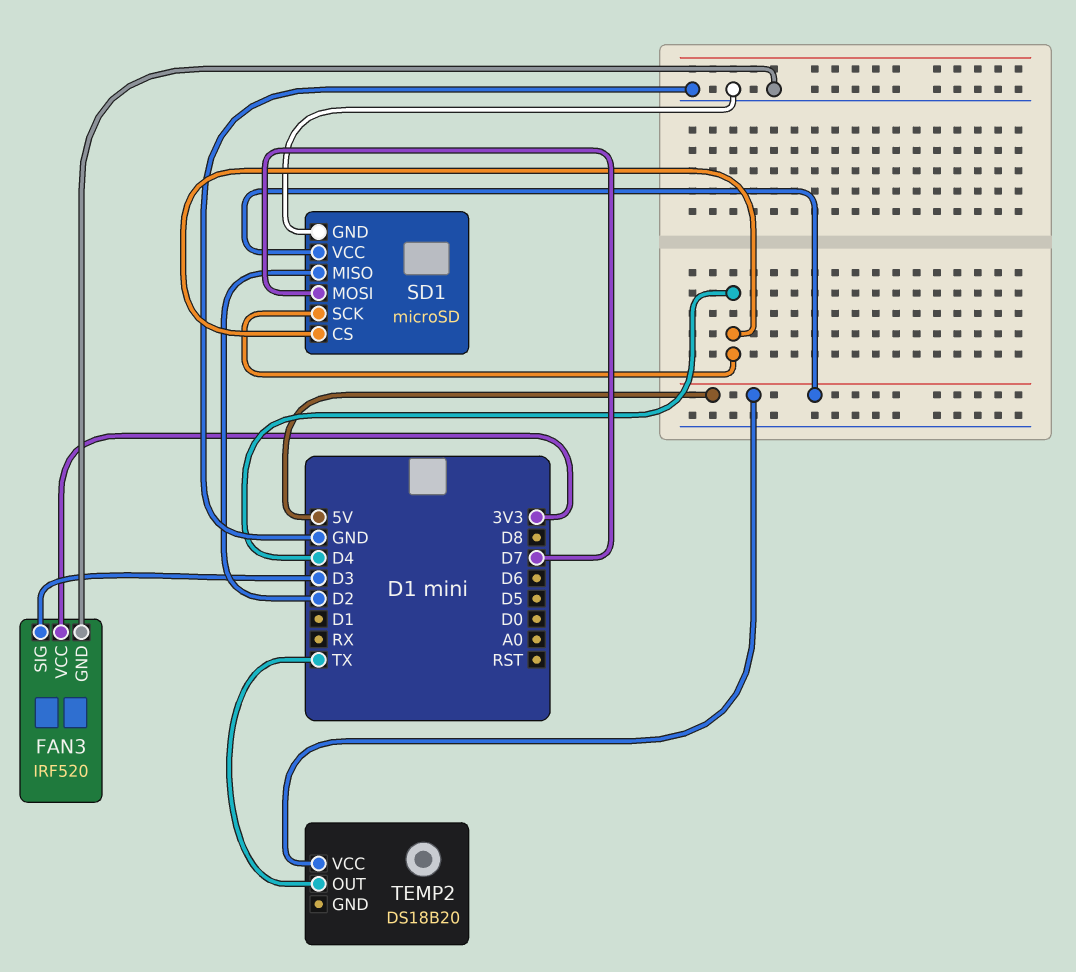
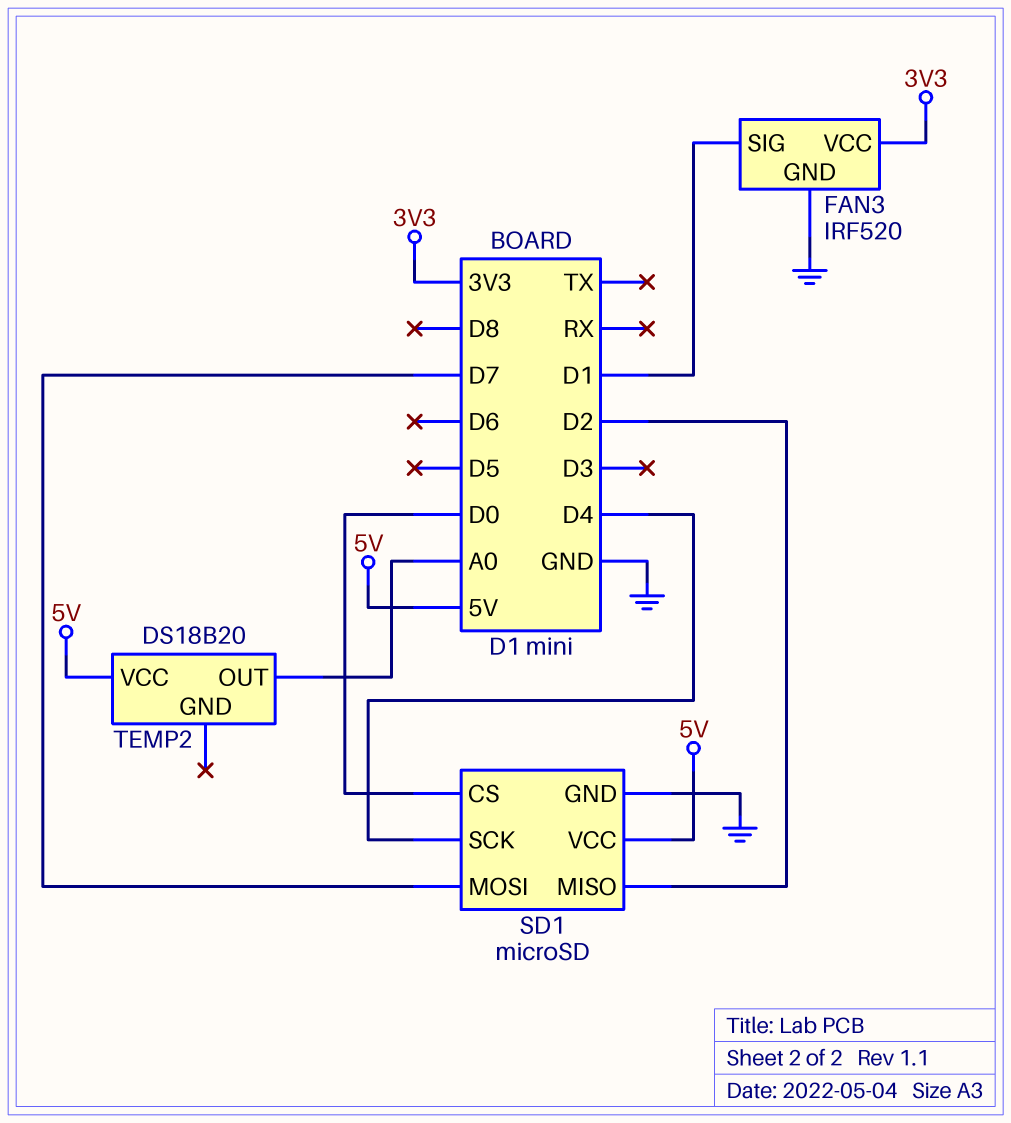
FAN3 pin SIG: D3 -> D1
SD1 pin CS: D4 -> D0
TEMP2 pin OUT: TX -> A0

